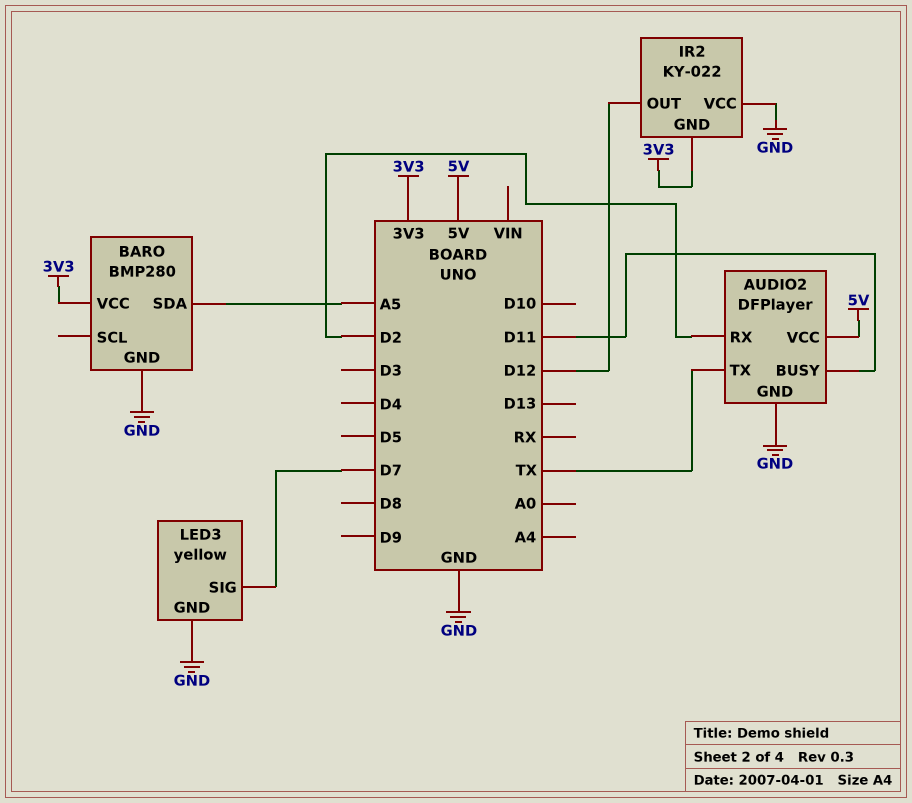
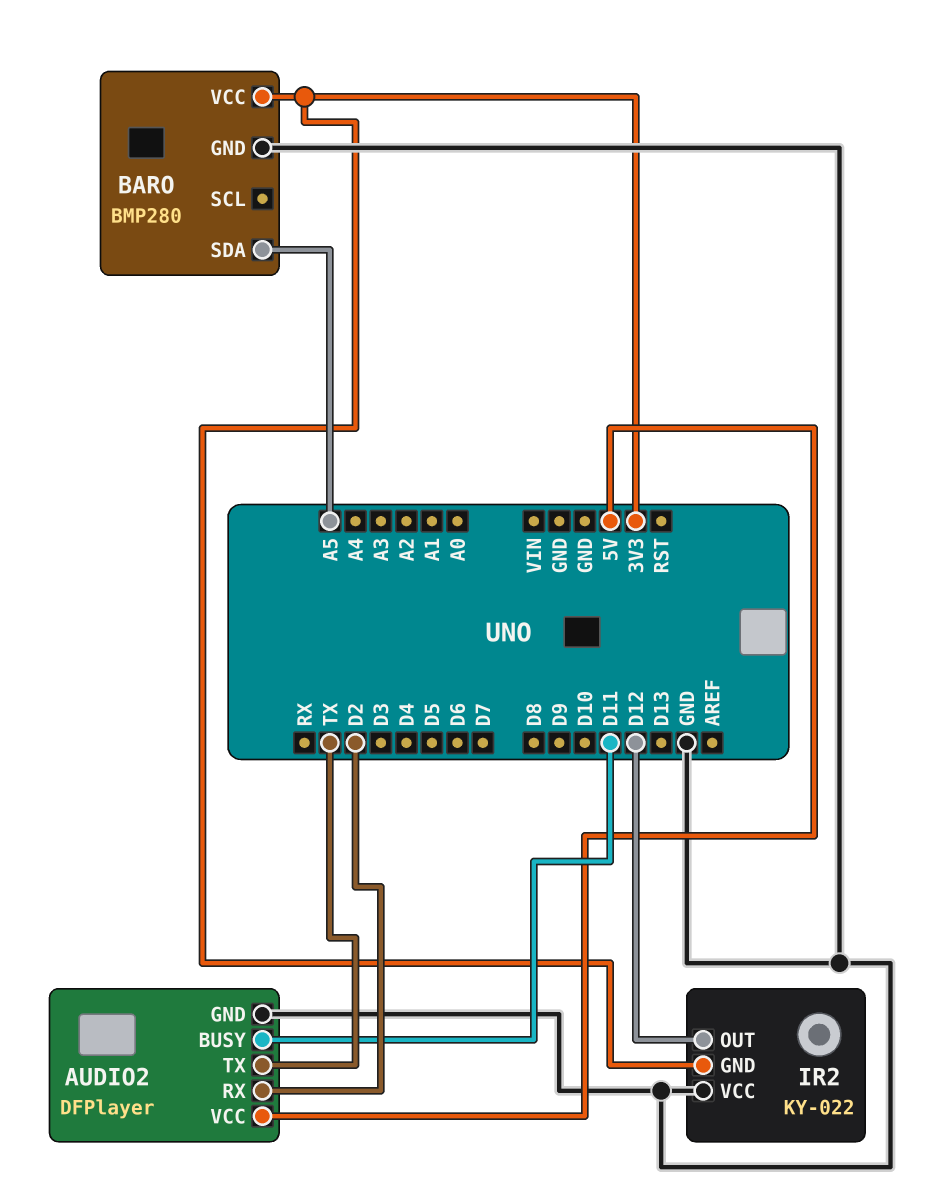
LED3: yellow -> none
LED3 pin GND: GND -> none
LED3 pin SIG: D7 -> none

